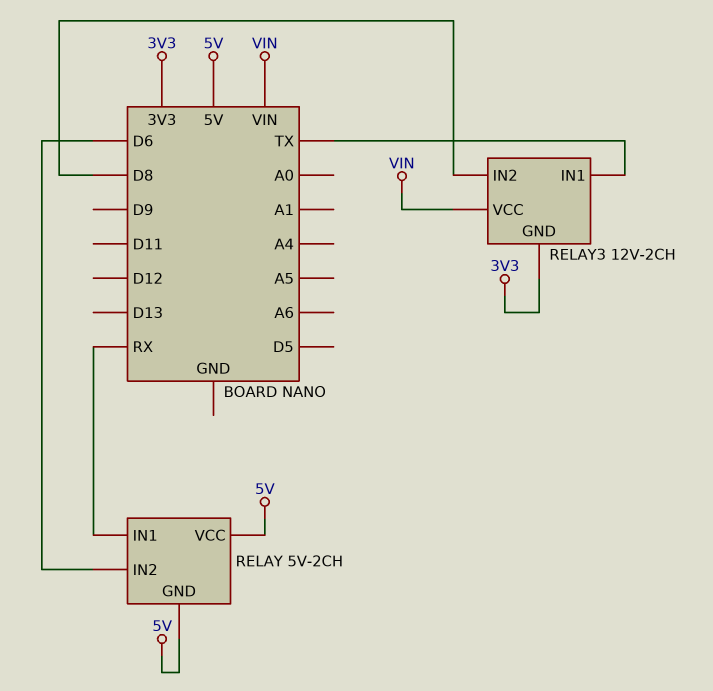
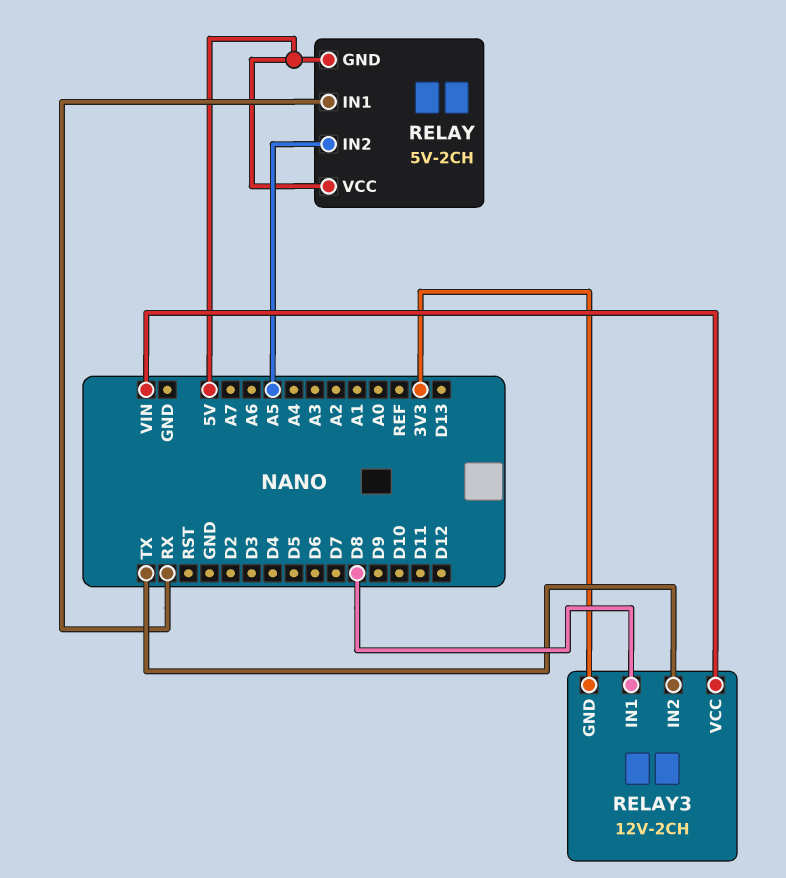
RELAY pin IN2: D6 -> A5
RELAY3 pin IN1: TX -> D8
RELAY3 pin IN2: D8 -> TX

